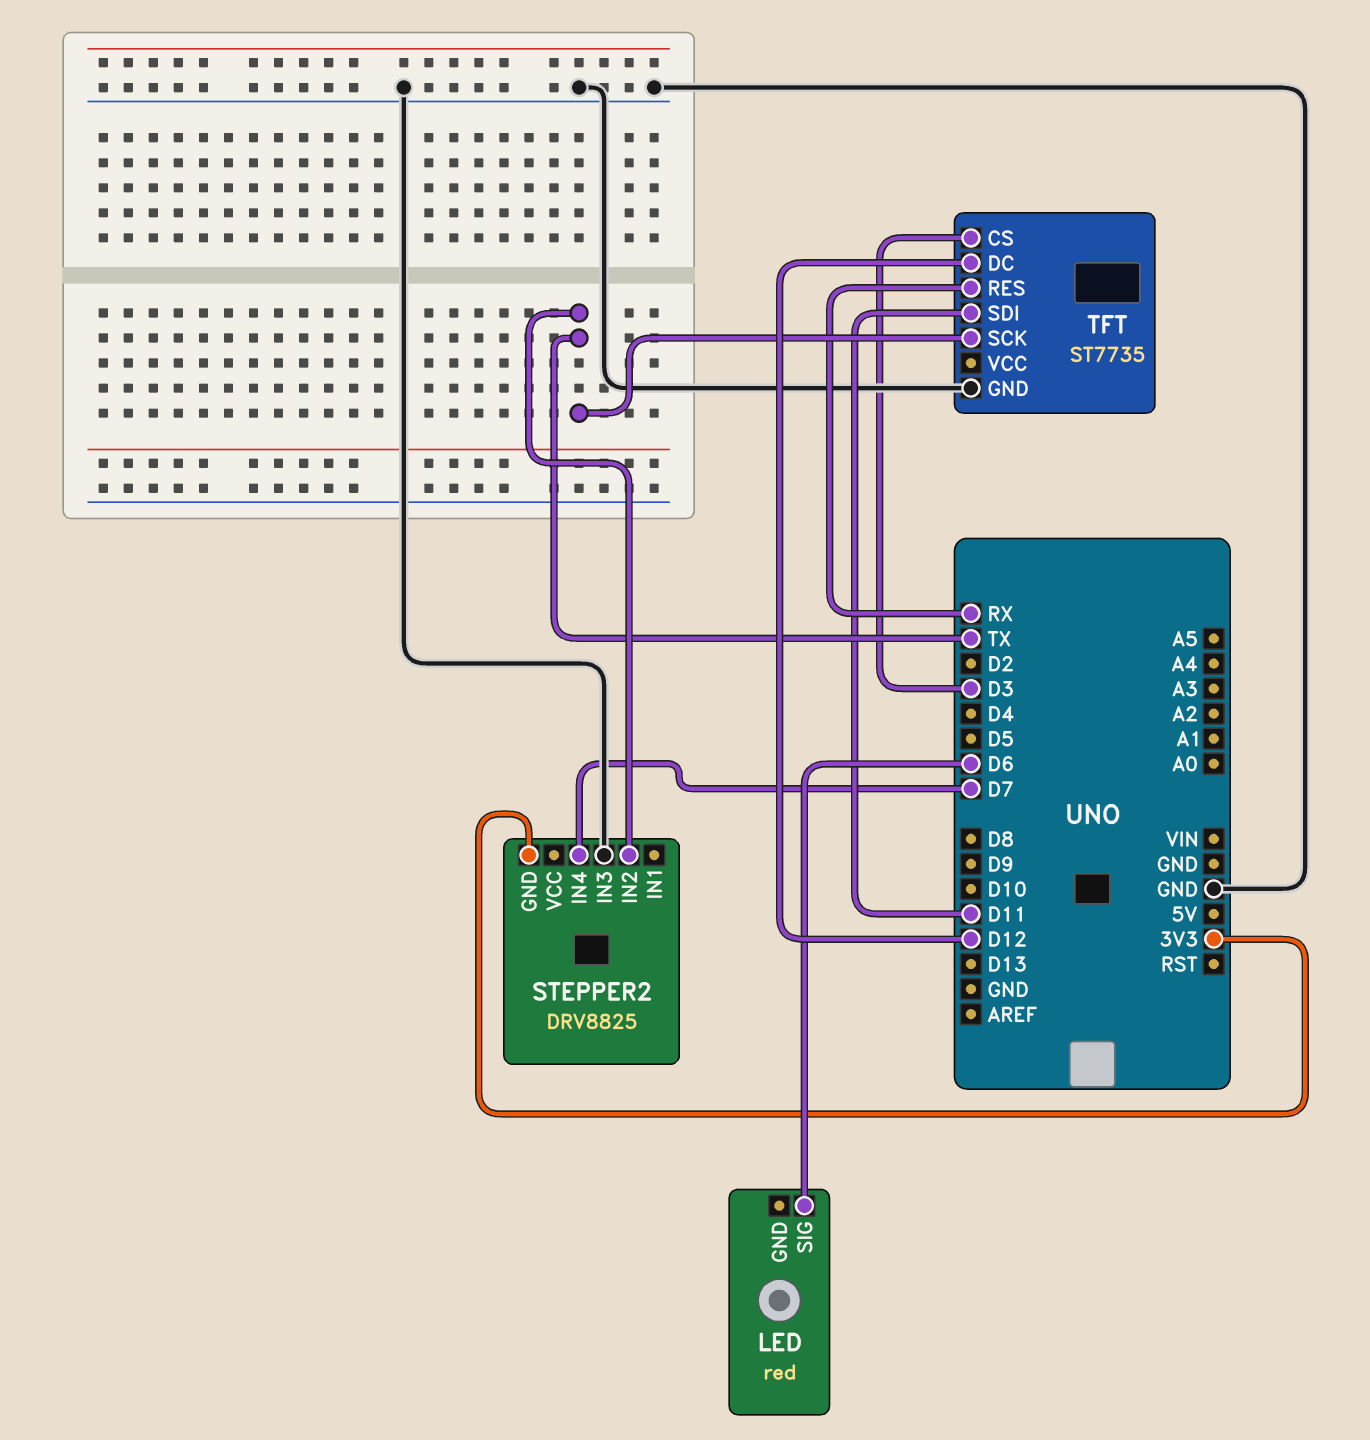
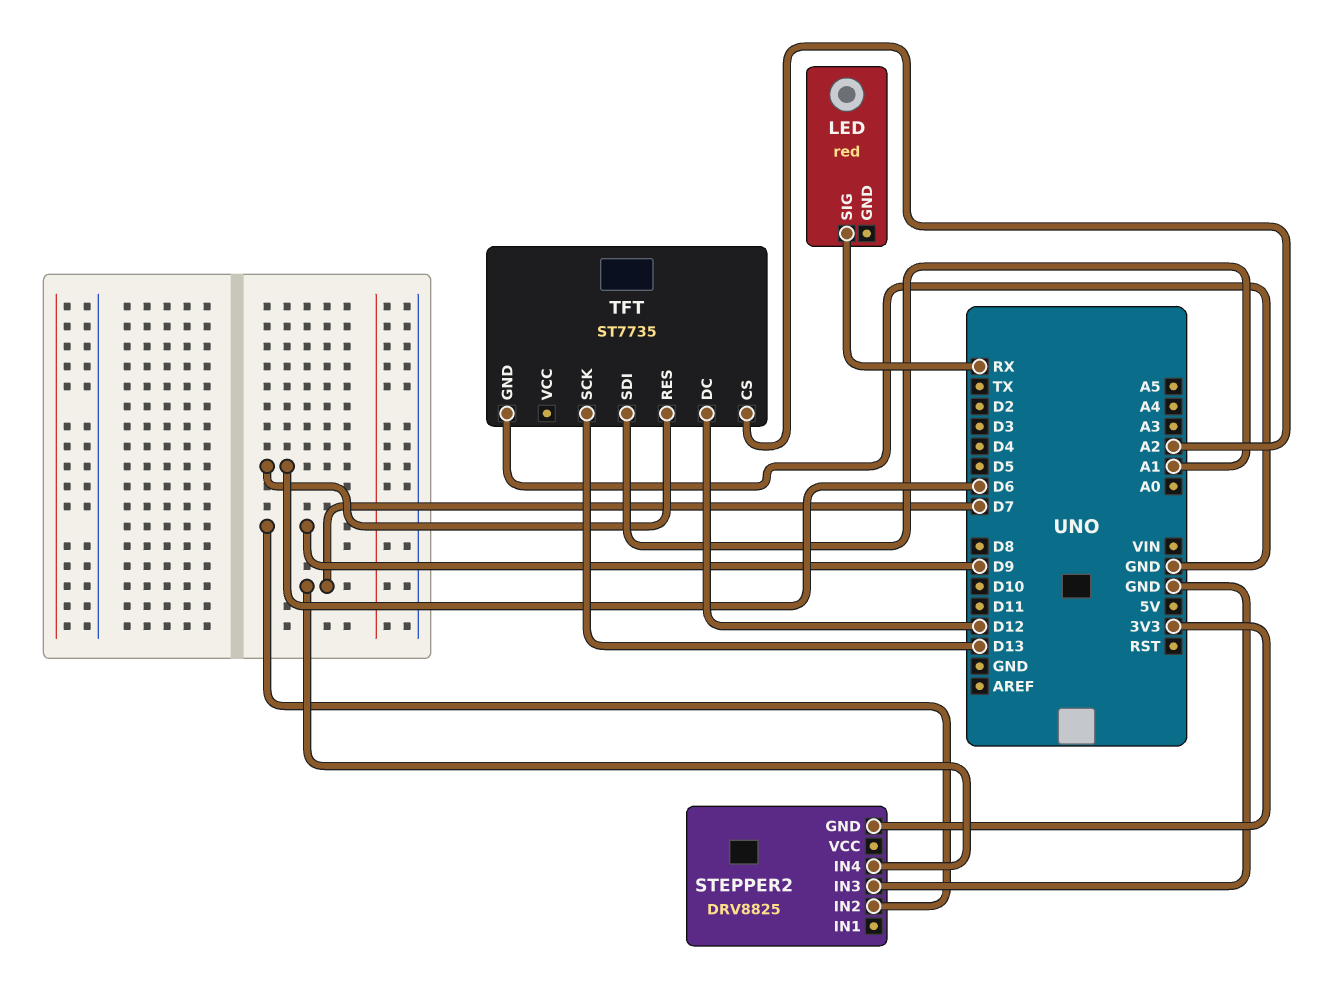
LED pin SIG: D6 -> RX
STEPPER2 pin IN2: TX -> D9
TFT pin CS: D3 -> A2
TFT pin RES: RX -> D6
TFT pin SCK: TX -> D13
TFT pin SDI: D11 -> A1

